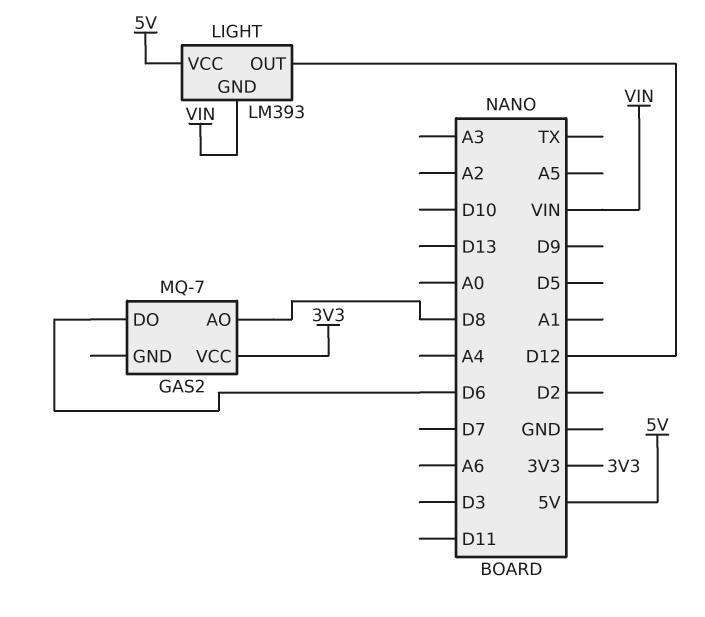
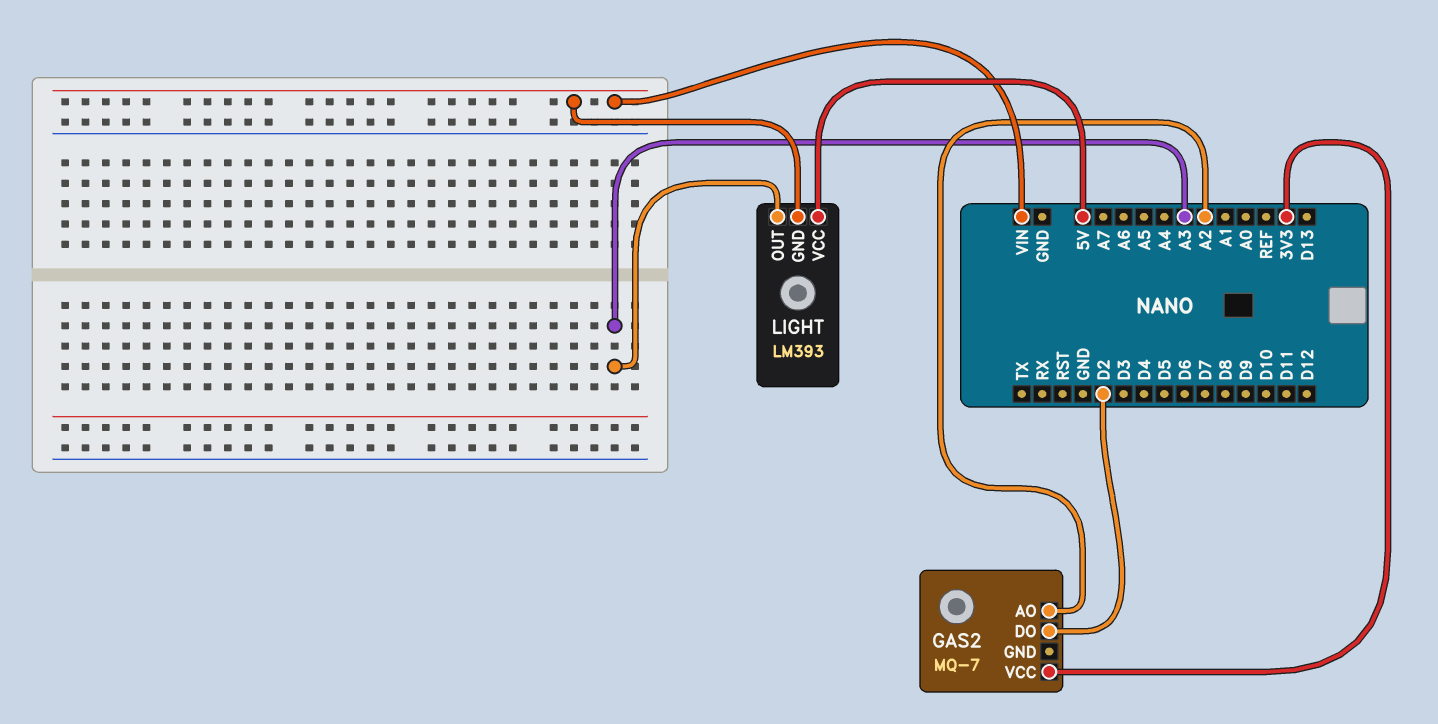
GAS2 pin AO: D8 -> A2
GAS2 pin DO: D6 -> D2
LIGHT pin OUT: D12 -> A3

